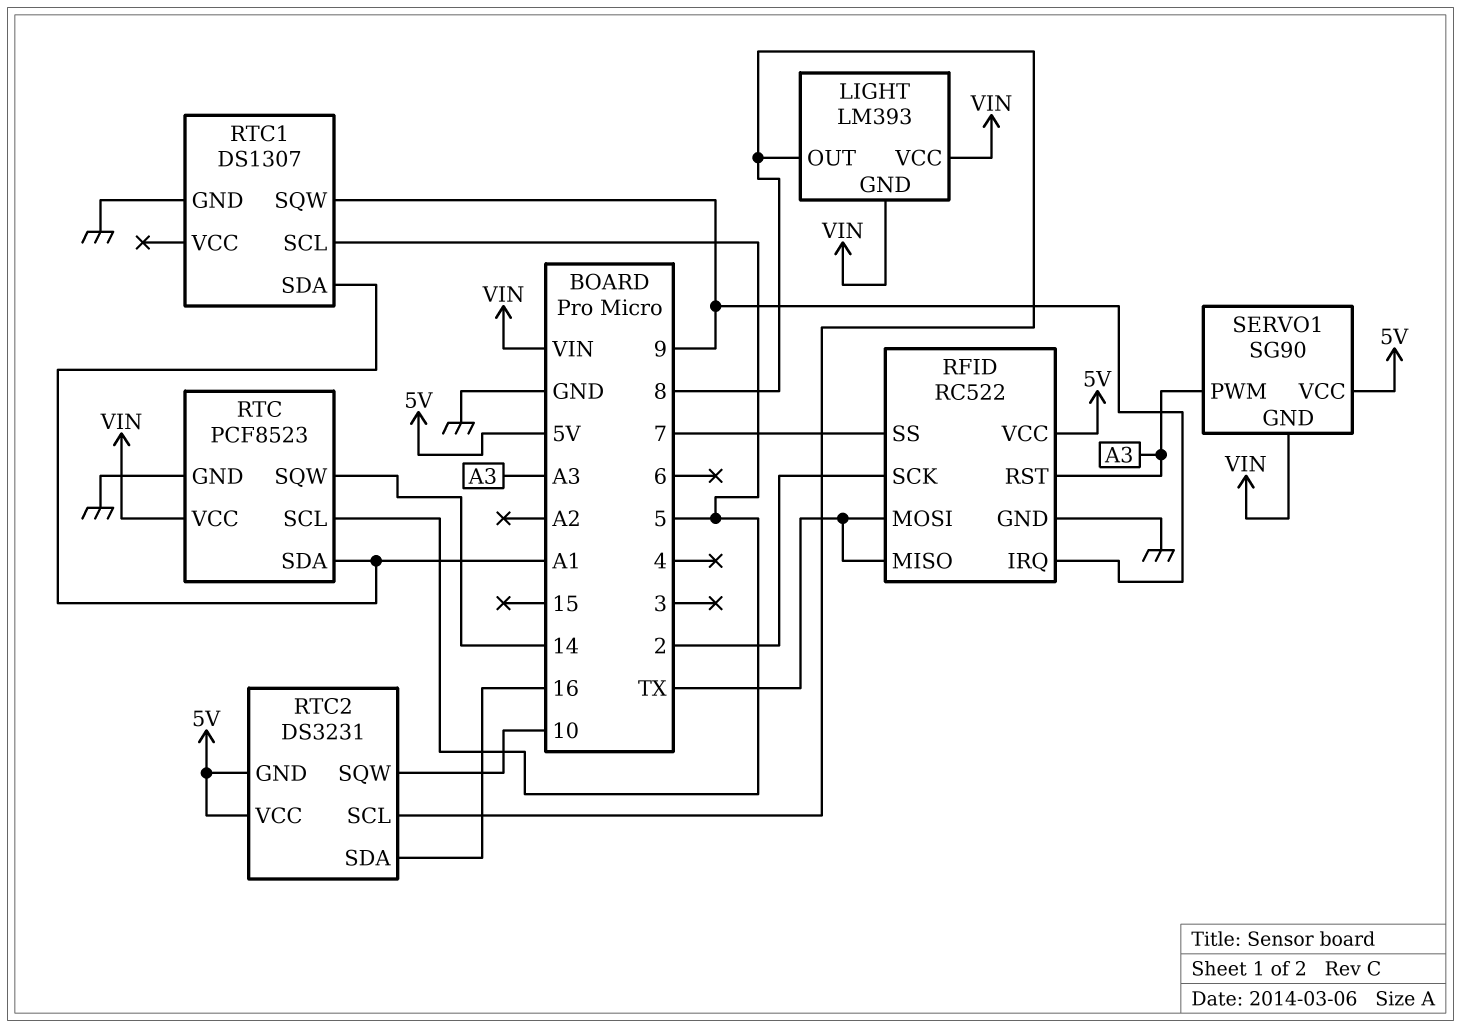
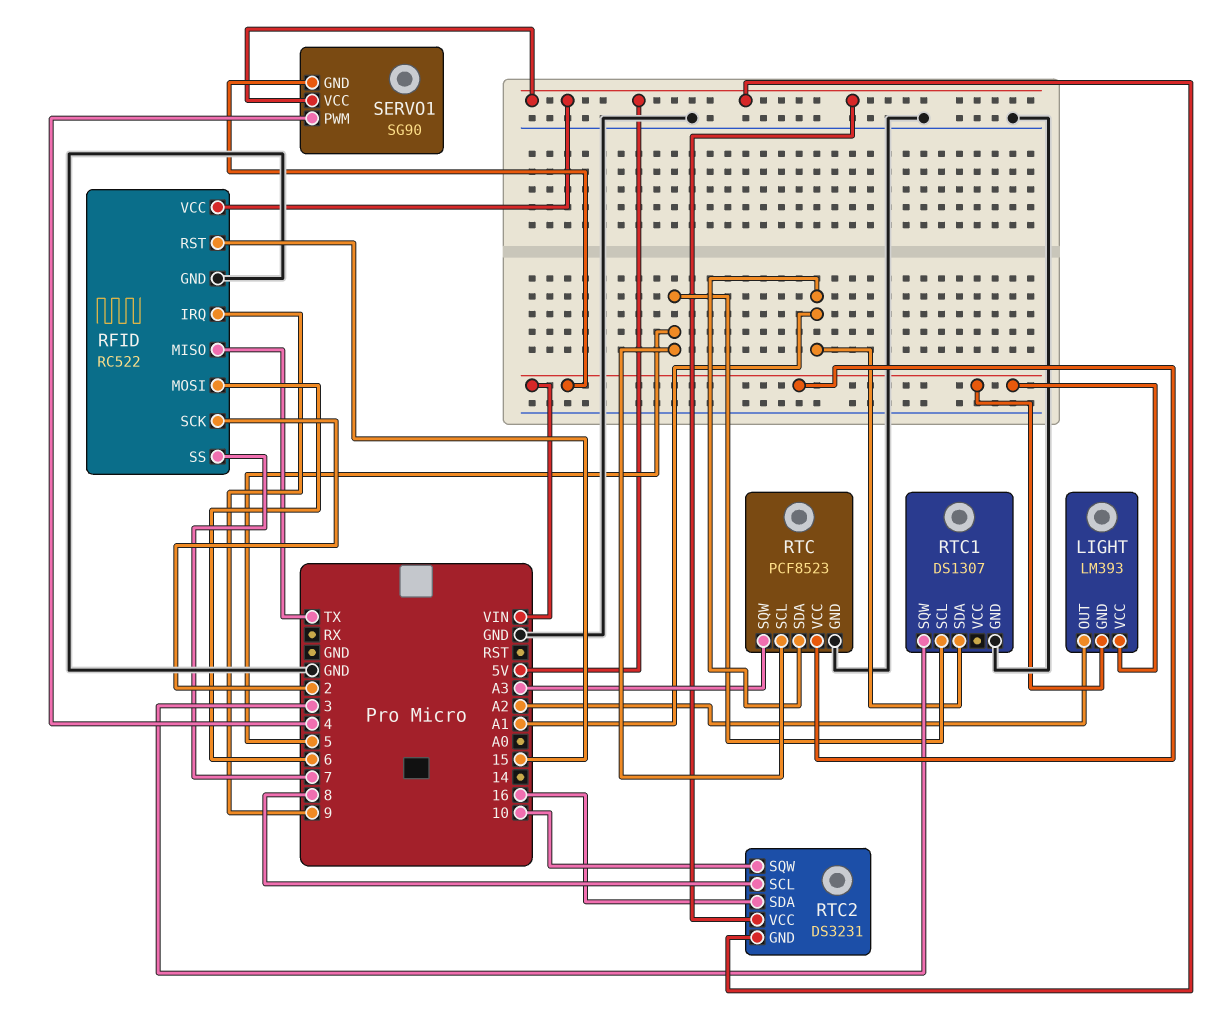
LIGHT pin OUT: 8 -> A2
RFID pin MOSI: TX -> 6
RFID pin RST: A3 -> 15
RTC pin SQW: 14 -> A3
RTC1 pin SQW: 9 -> 3
SERVO1 pin PWM: A3 -> 4

